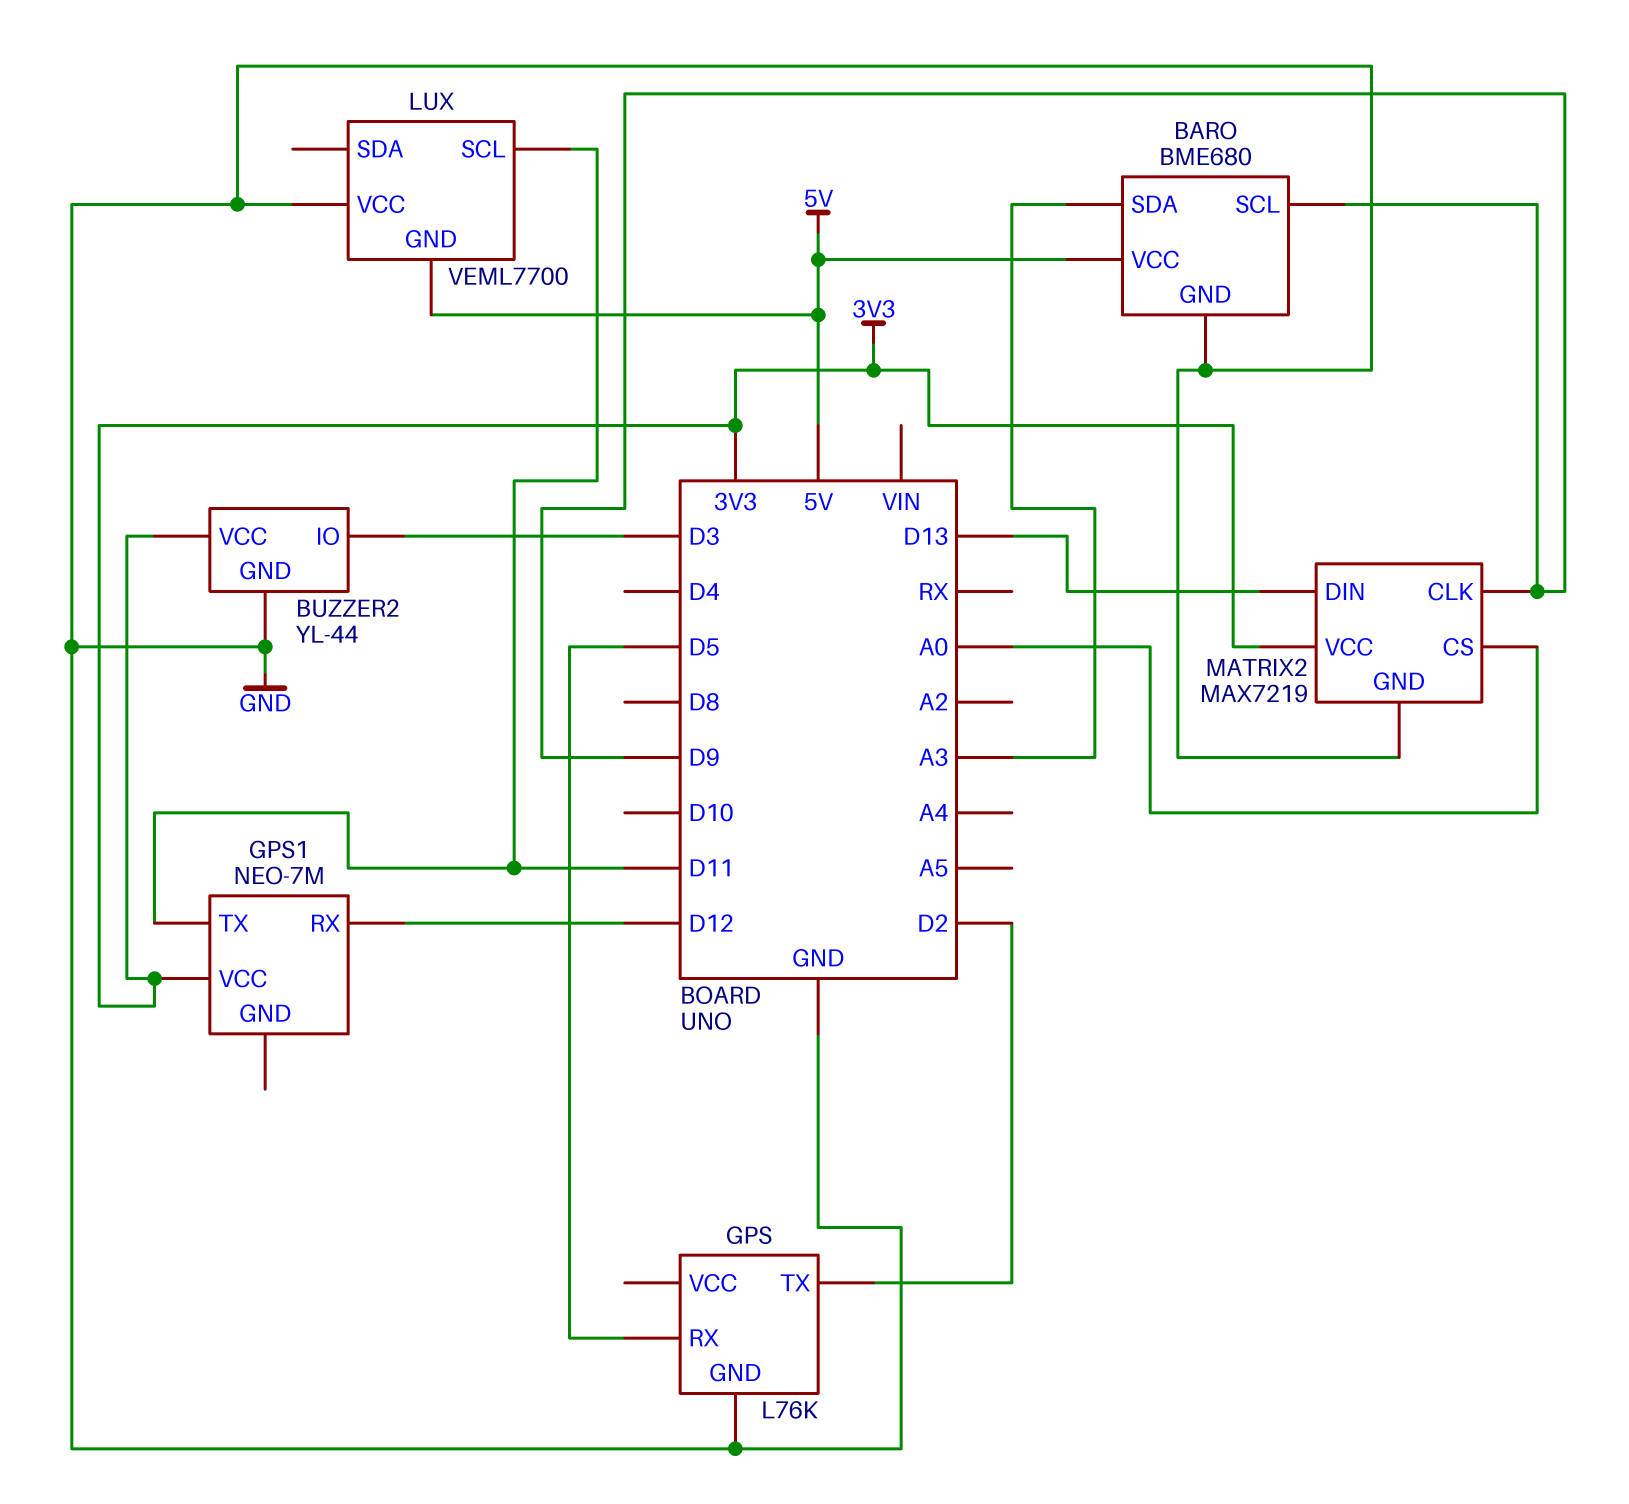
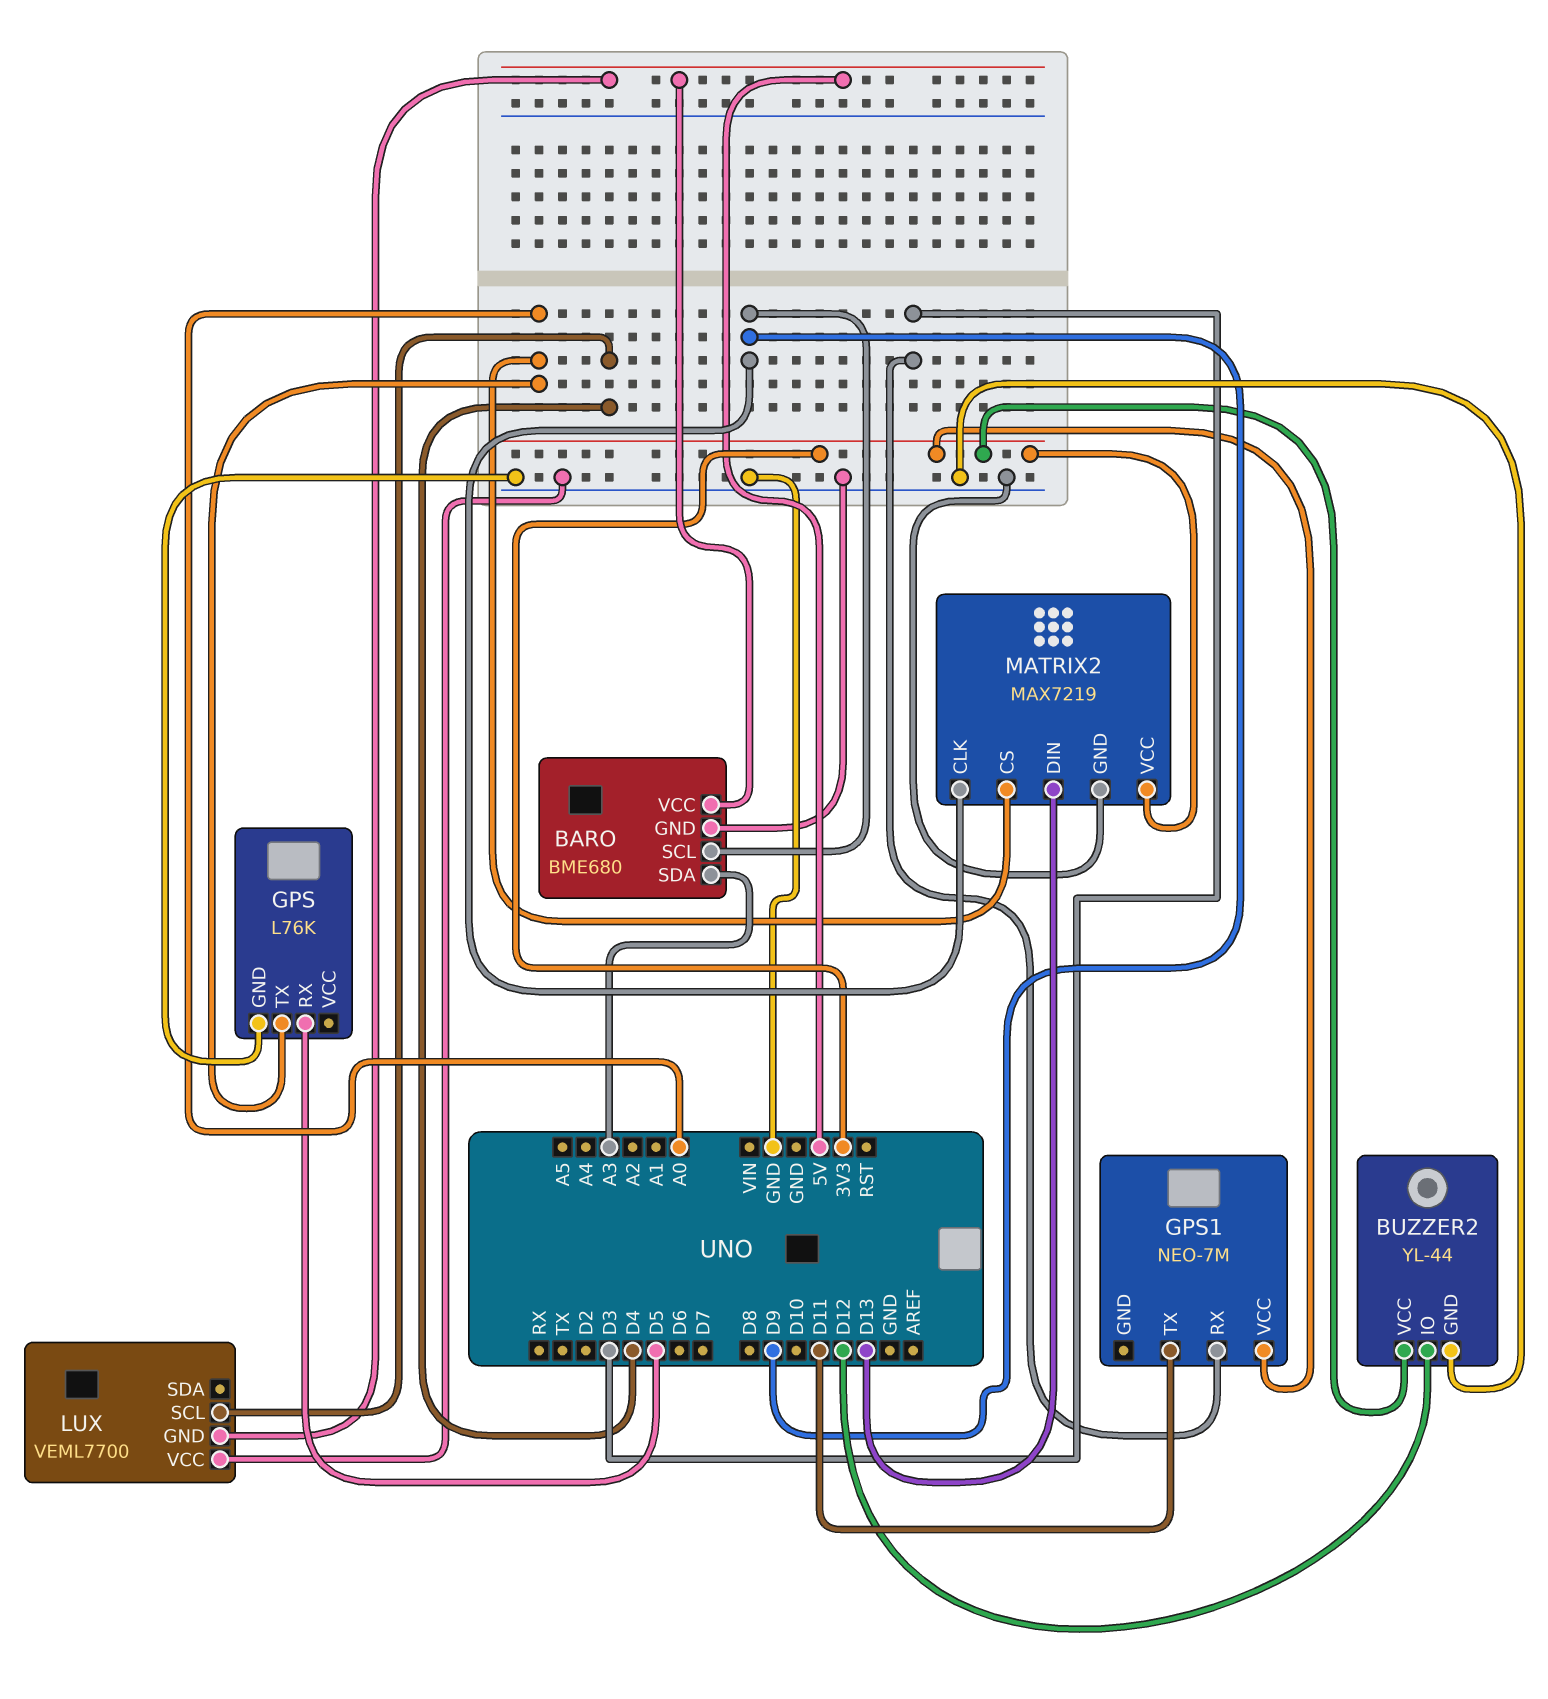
BUZZER2 pin IO: D3 -> D12
GPS pin TX: D2 -> A0
GPS1 pin RX: D12 -> D3
LUX pin SCL: D11 -> D4

